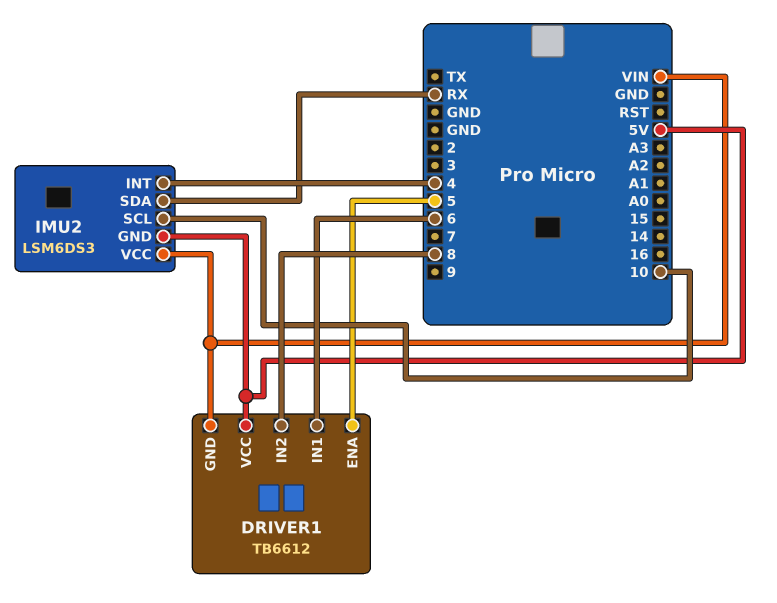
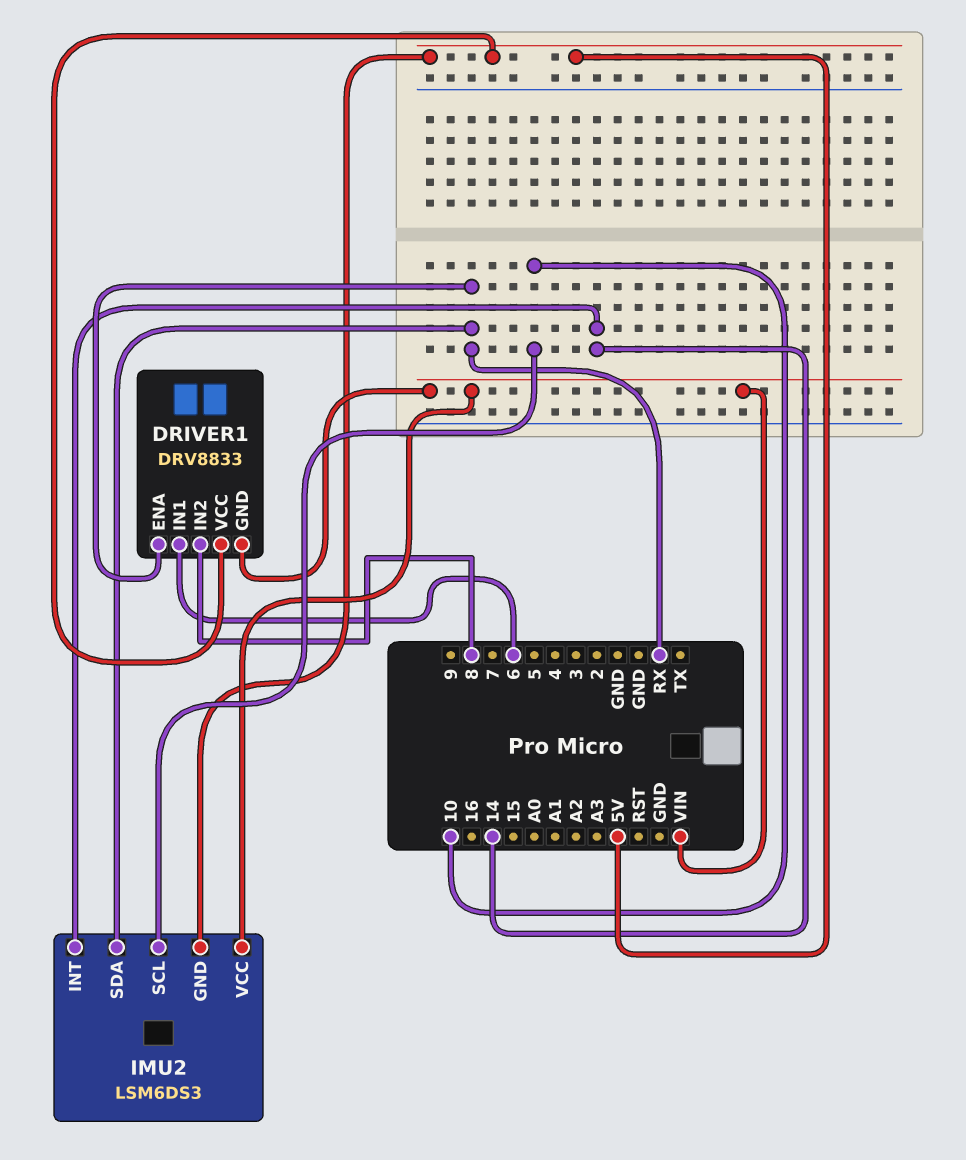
DRIVER1: TB6612 -> DRV8833
DRIVER1 pin ENA: 5 -> RX
IMU2 pin INT: 4 -> 14

